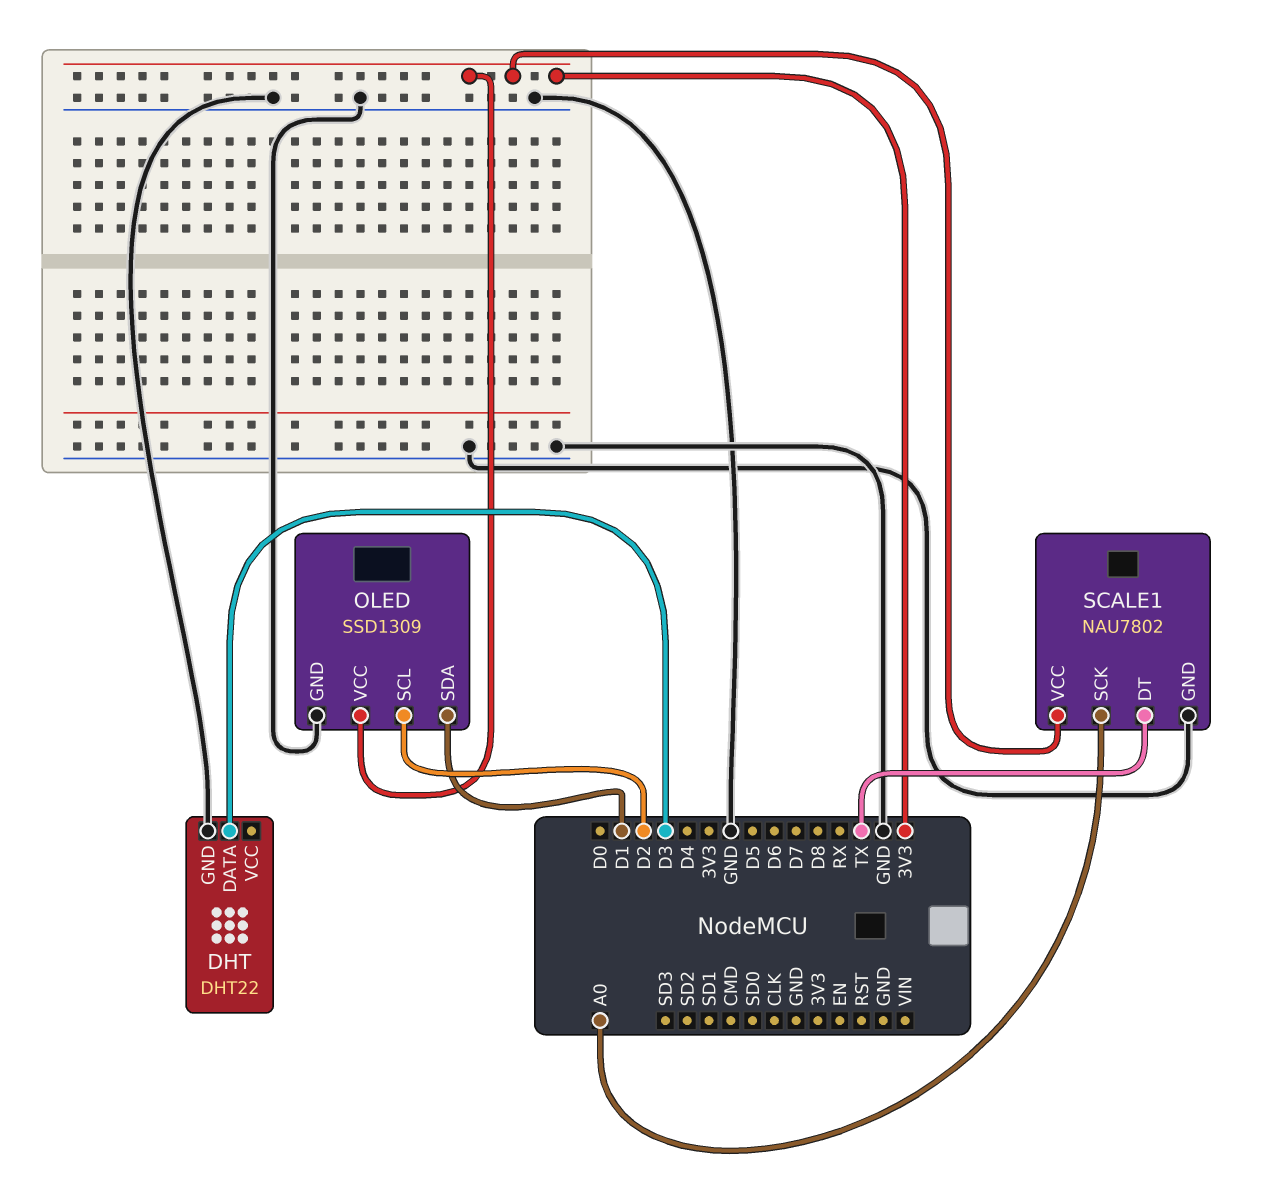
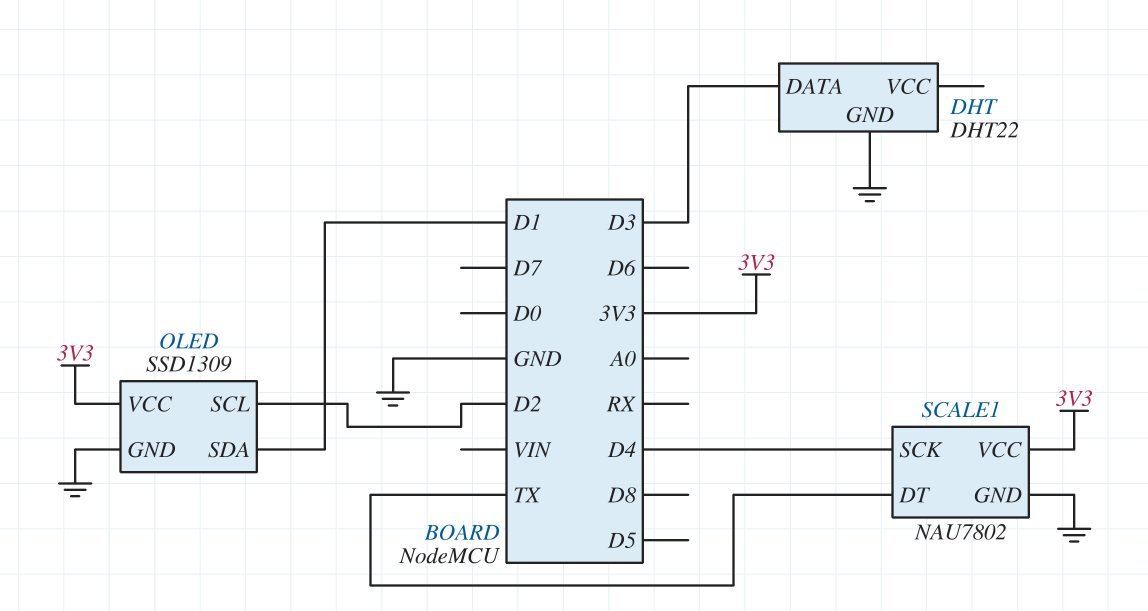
SCALE1 pin SCK: A0 -> D4

